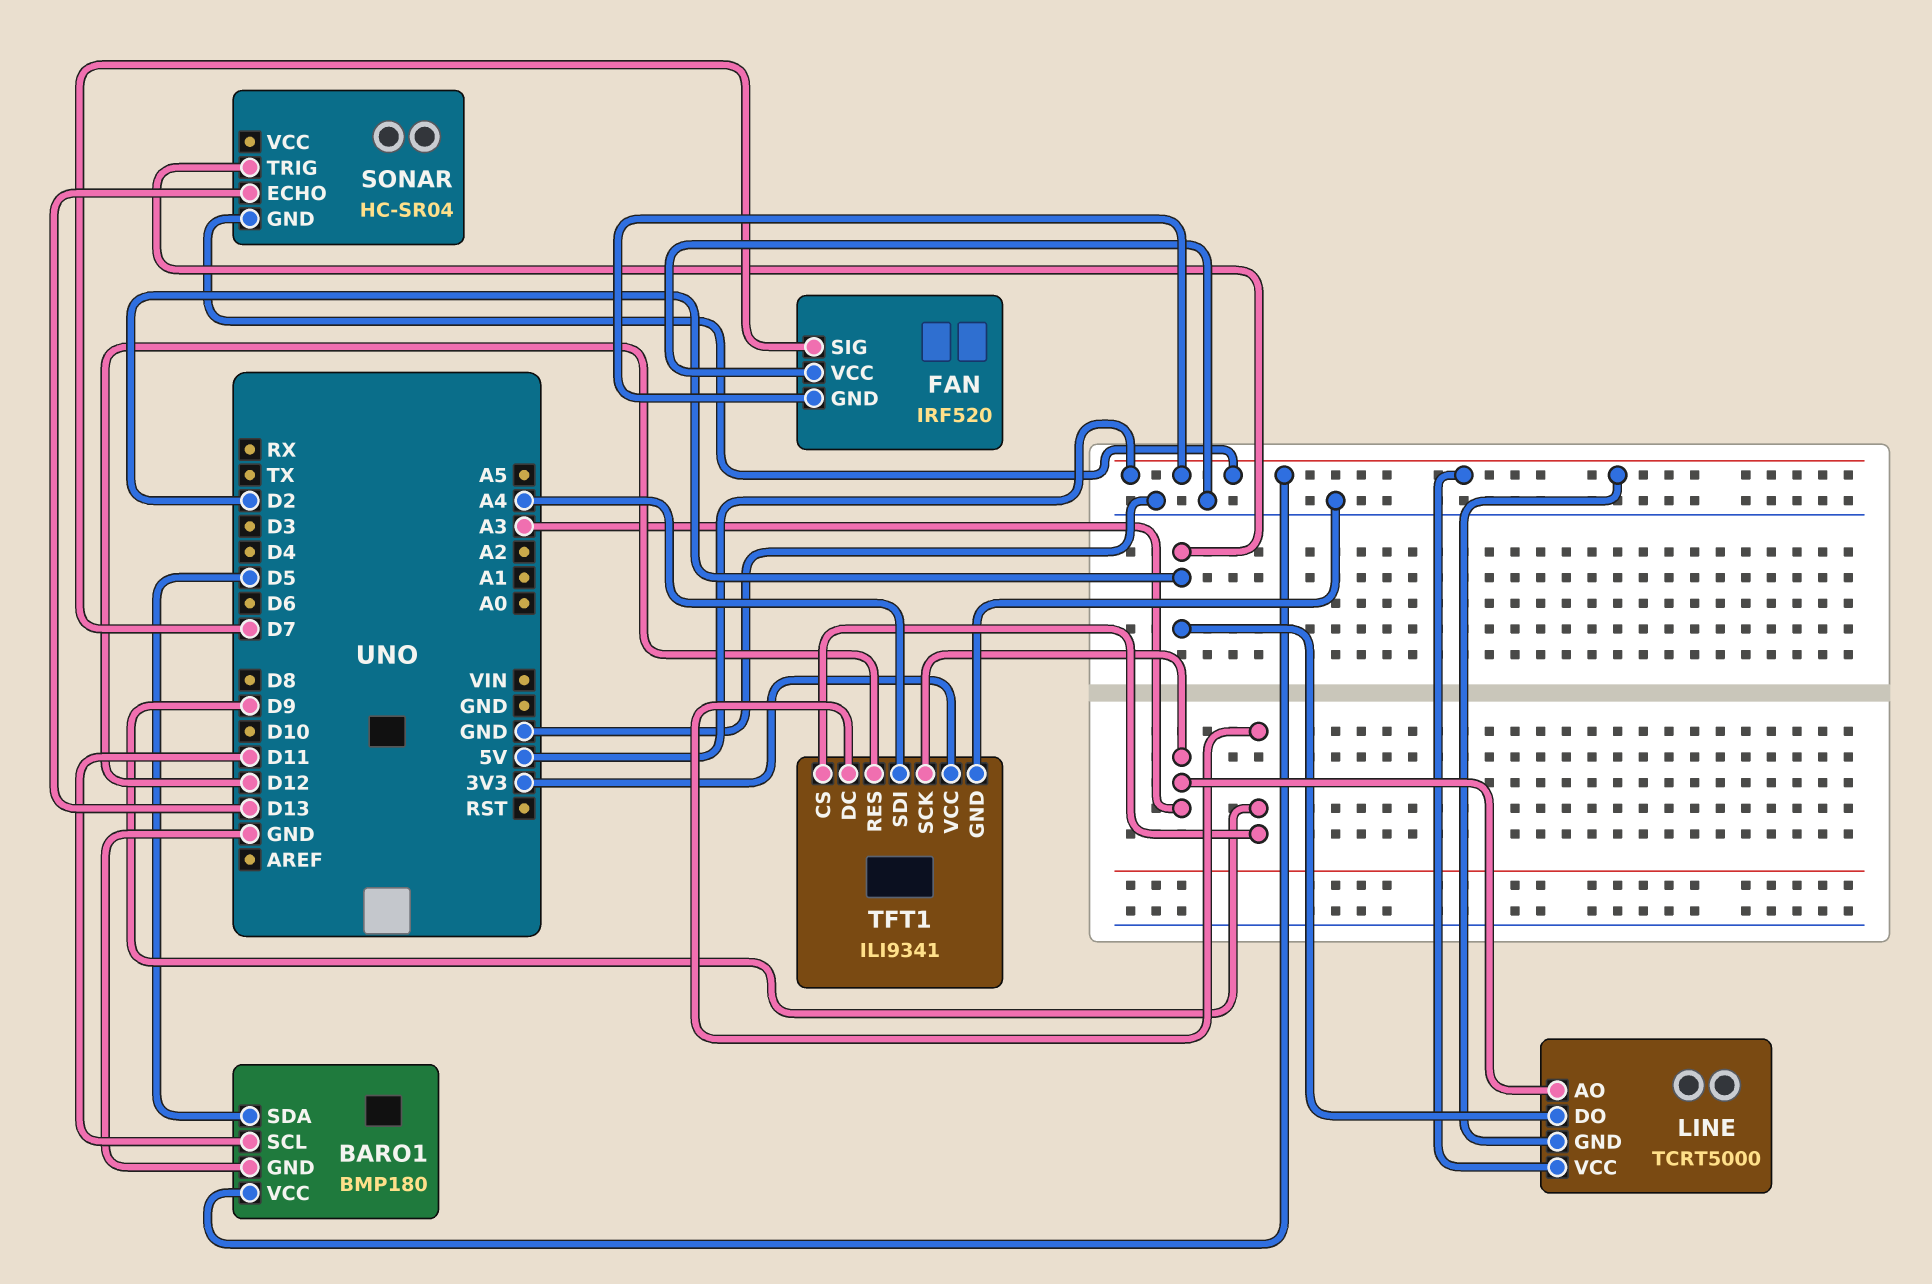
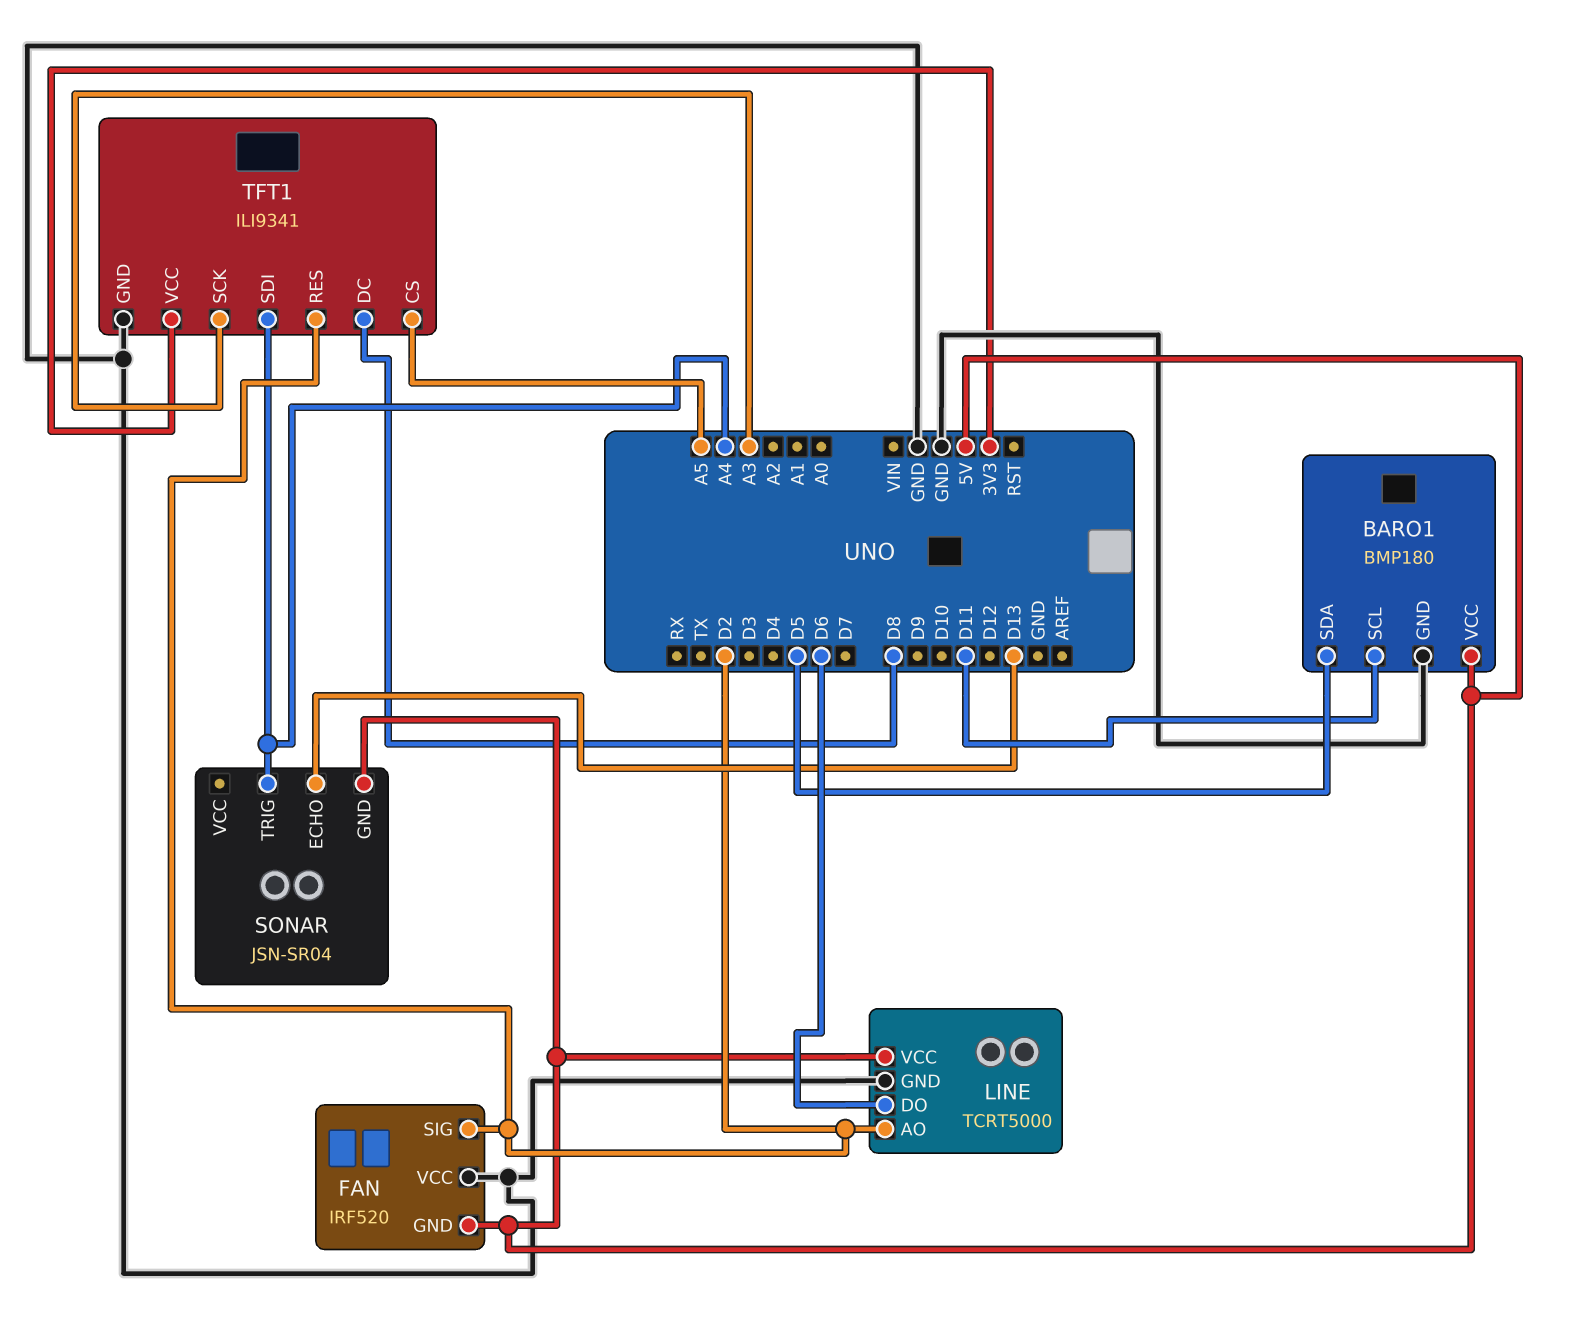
FAN pin SIG: D7 -> D2
LINE pin AO: A3 -> D2
LINE pin DO: D2 -> D6
LINE pin GND: 5V -> GND
SONAR: HC-SR04 -> JSN-SR04
SONAR pin TRIG: D2 -> A4
TFT1 pin CS: D9 -> A5
TFT1 pin DC: D9 -> D8
TFT1 pin RES: D12 -> D2

